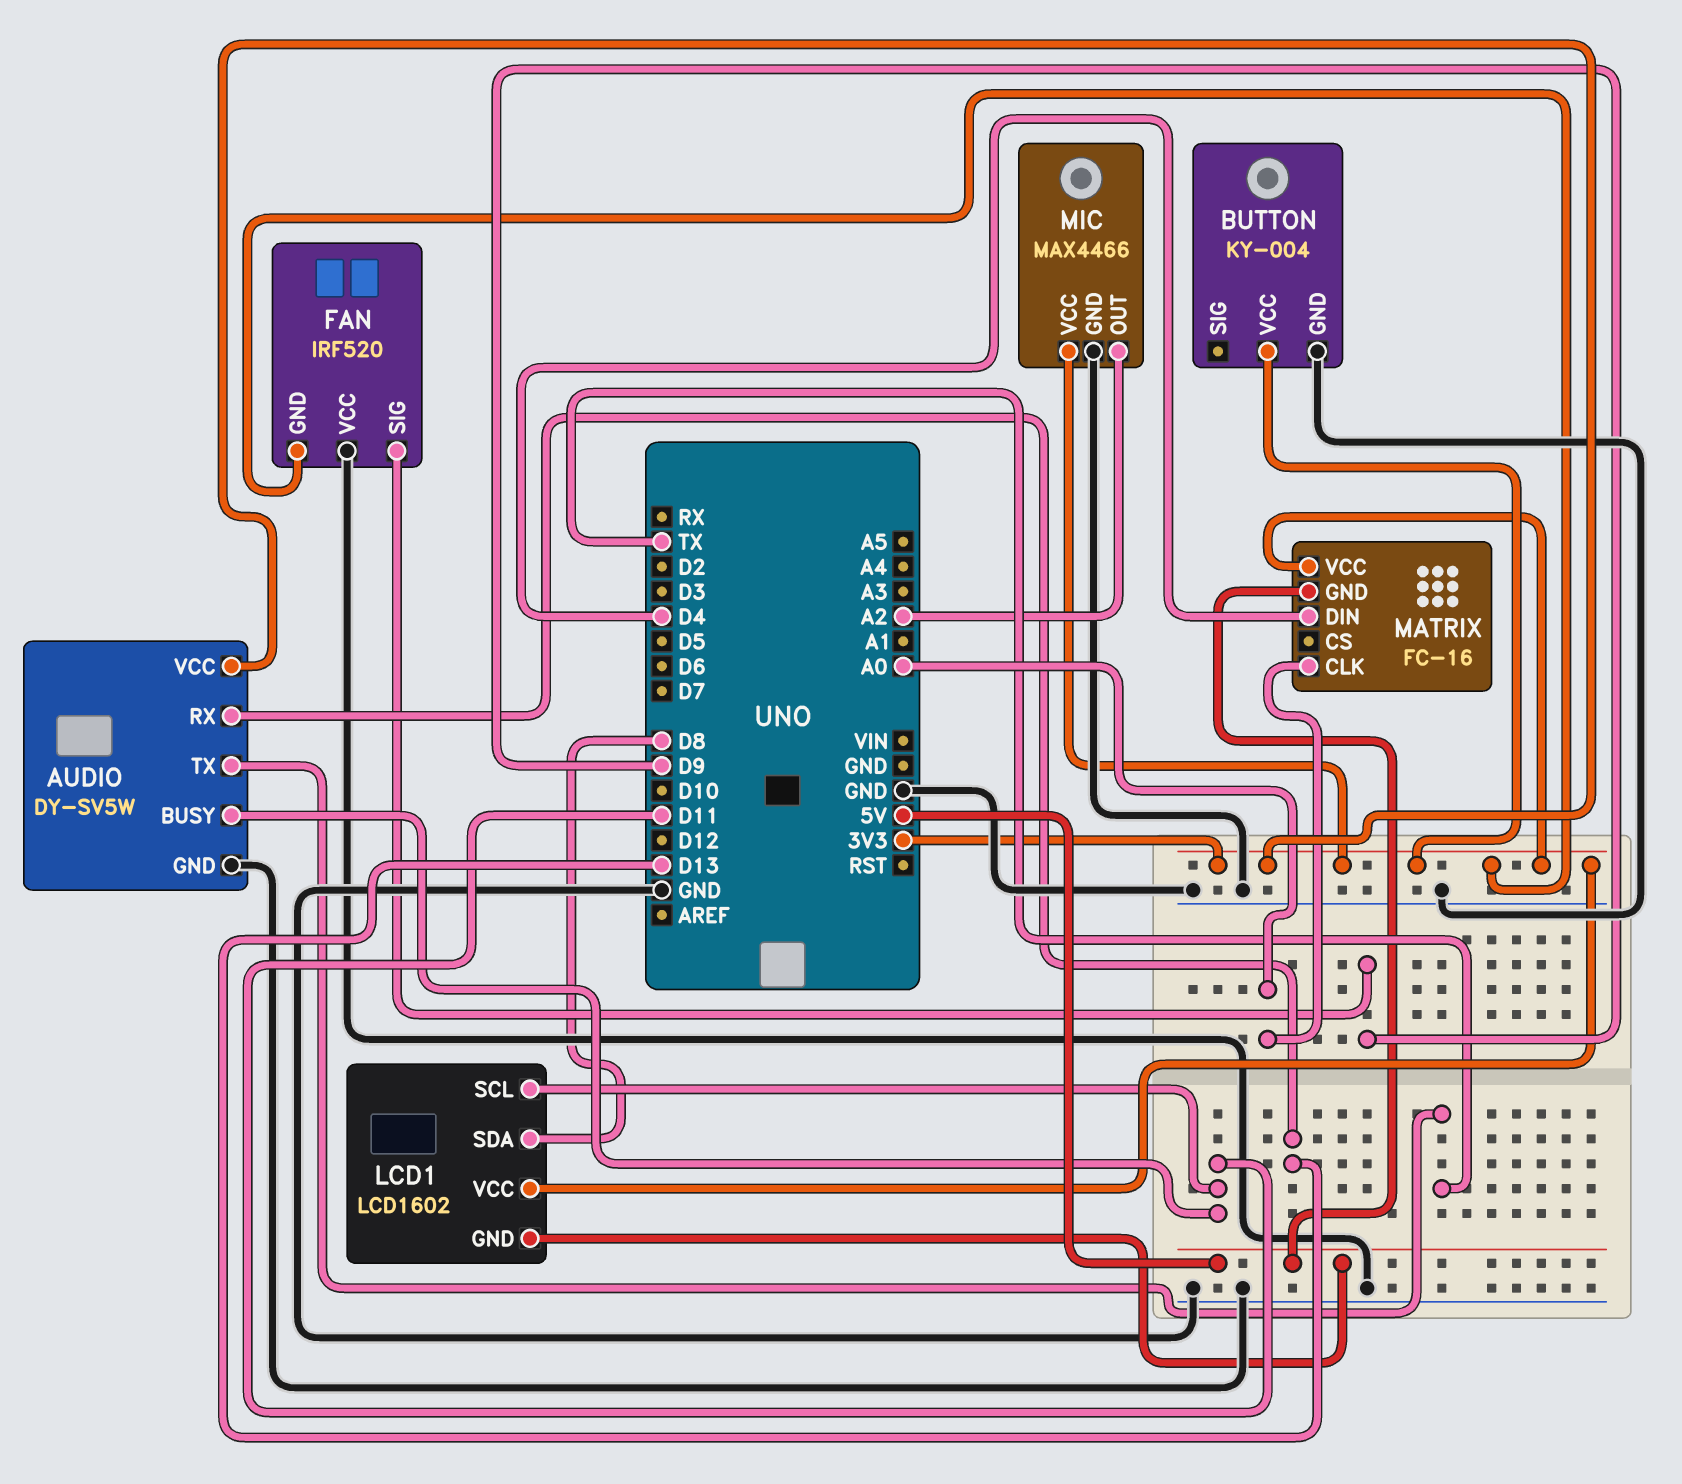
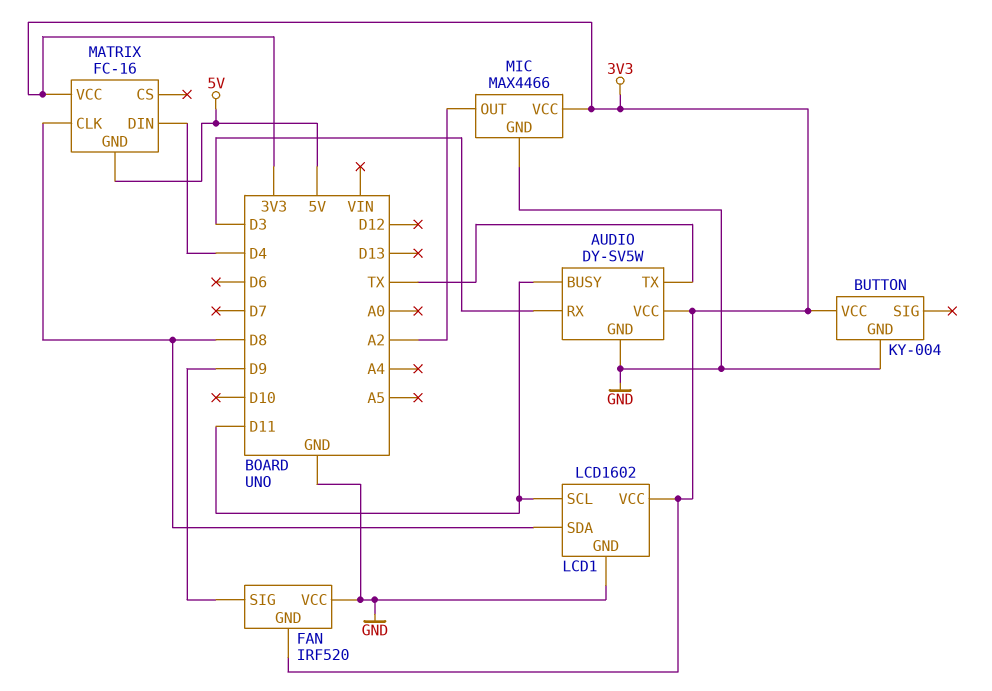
AUDIO pin RX: D13 -> D3
LCD1 pin GND: 5V -> GND
MATRIX pin CLK: A0 -> D8

